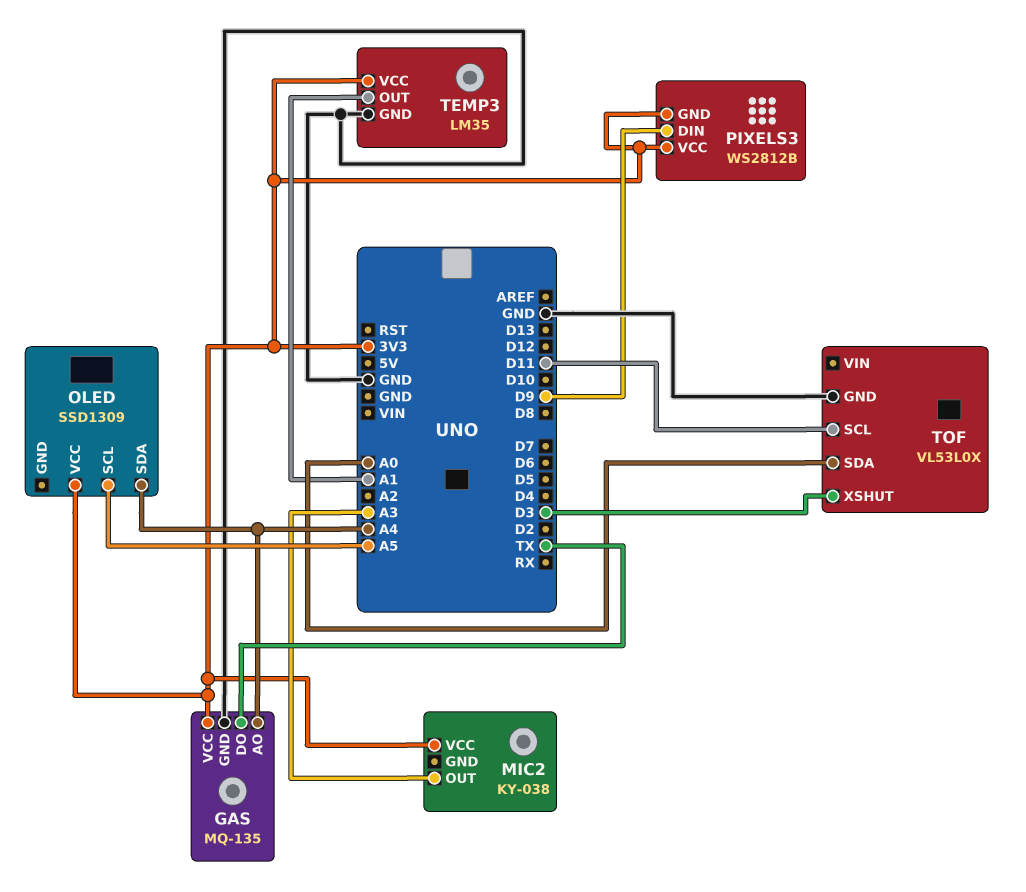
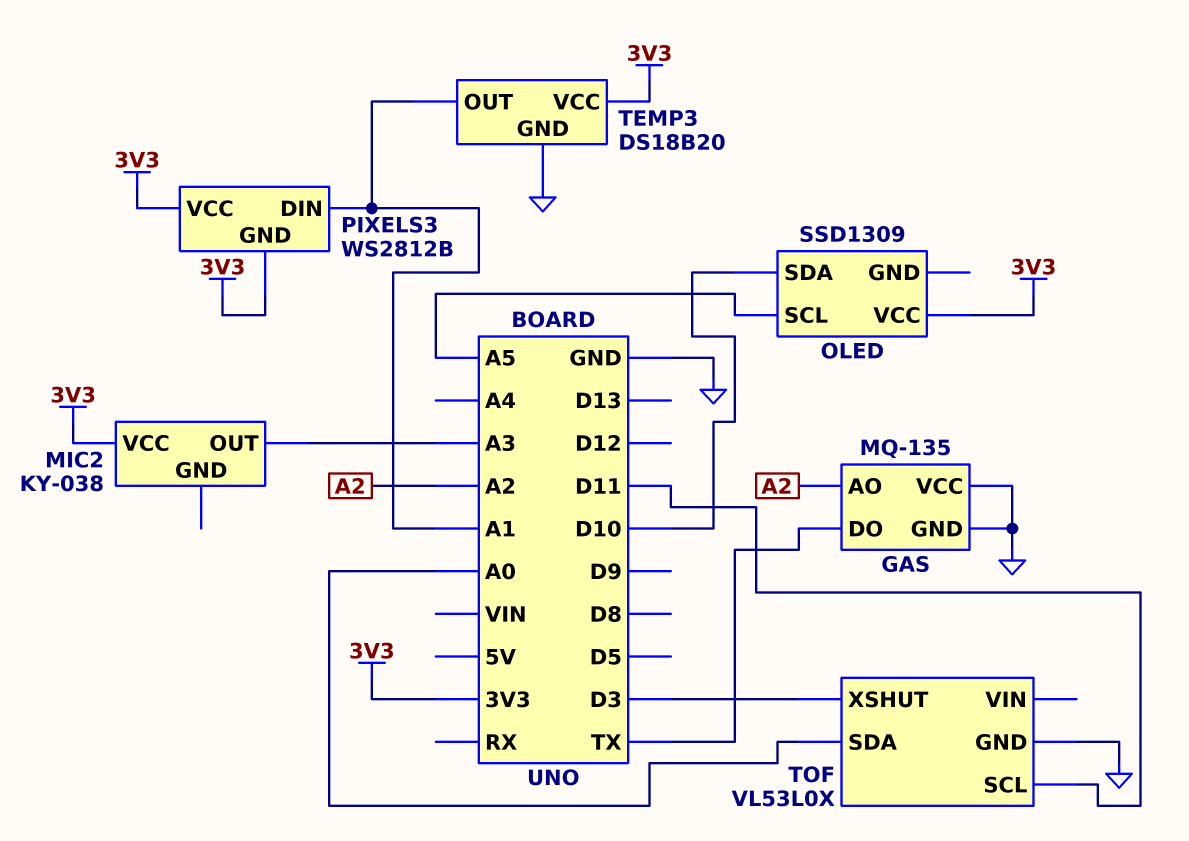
GAS pin AO: A4 -> A2
GAS pin VCC: 3V3 -> GND
OLED pin SDA: A4 -> D10
PIXELS3 pin DIN: D9 -> A1
TEMP3: LM35 -> DS18B20

